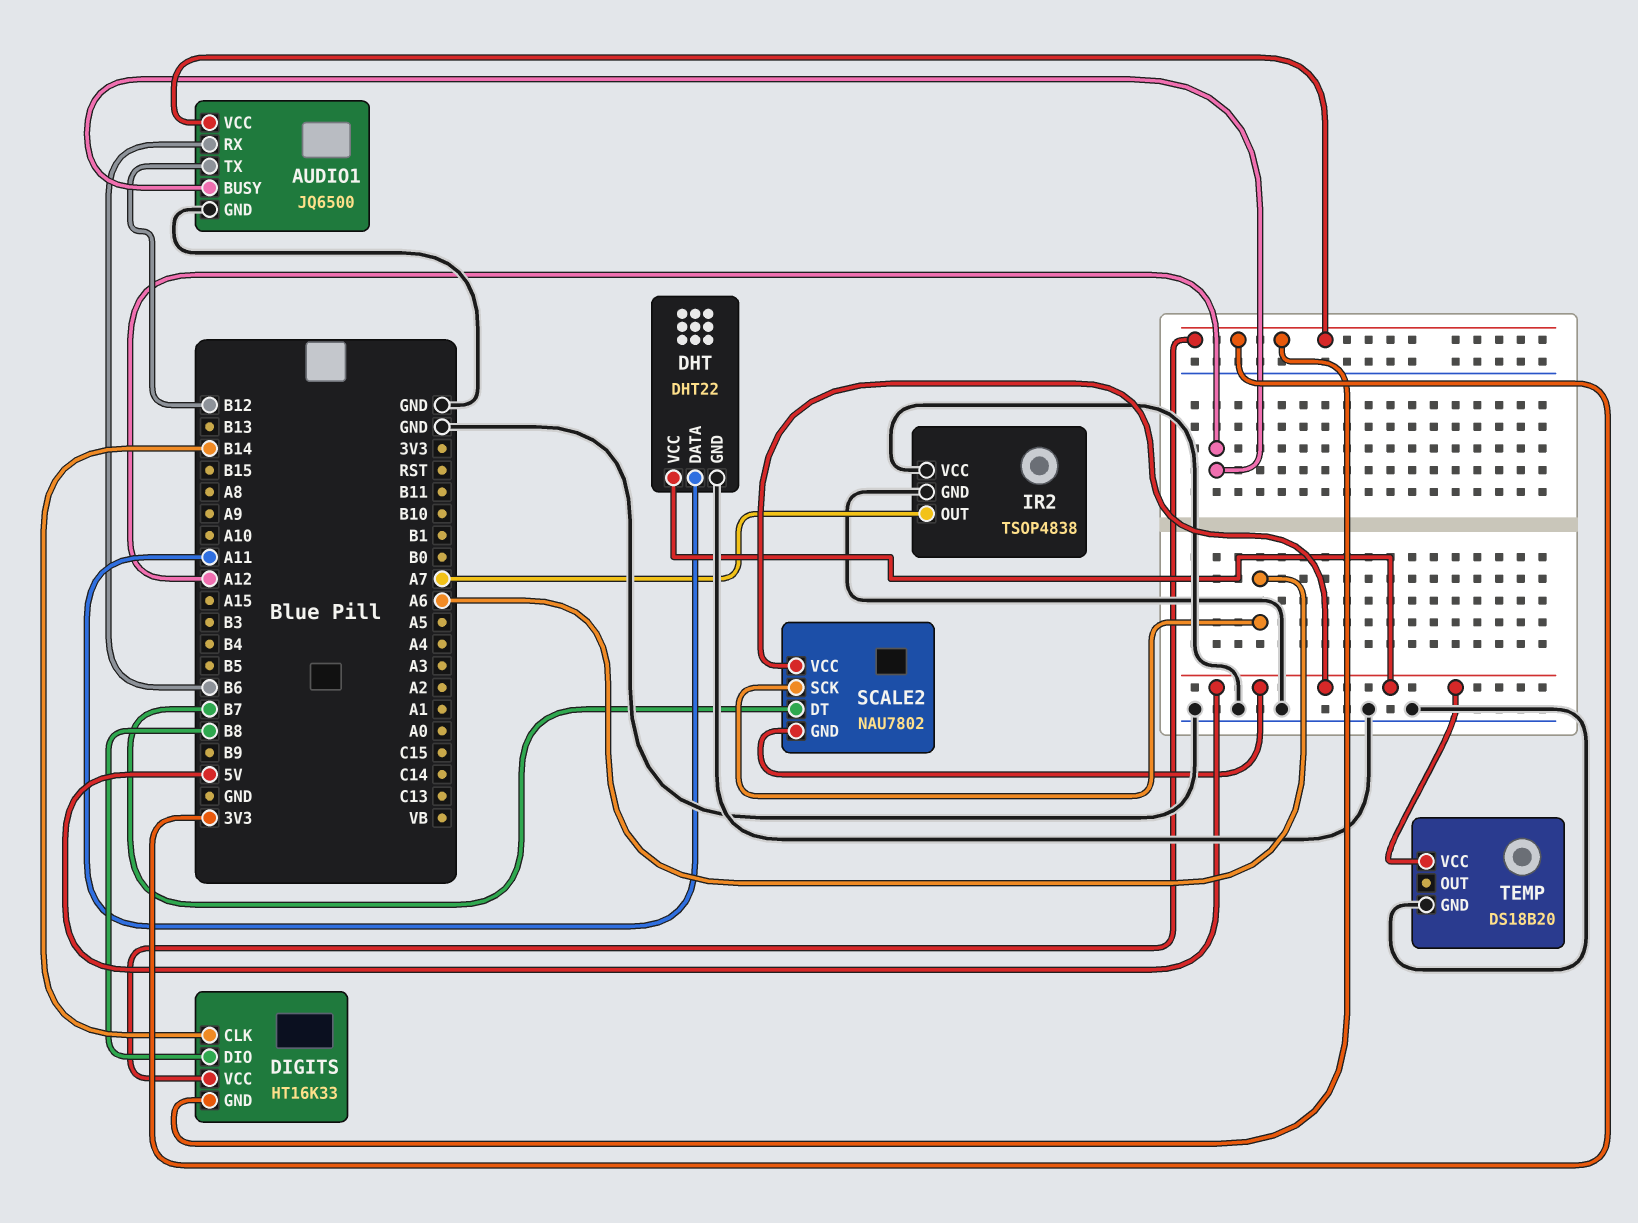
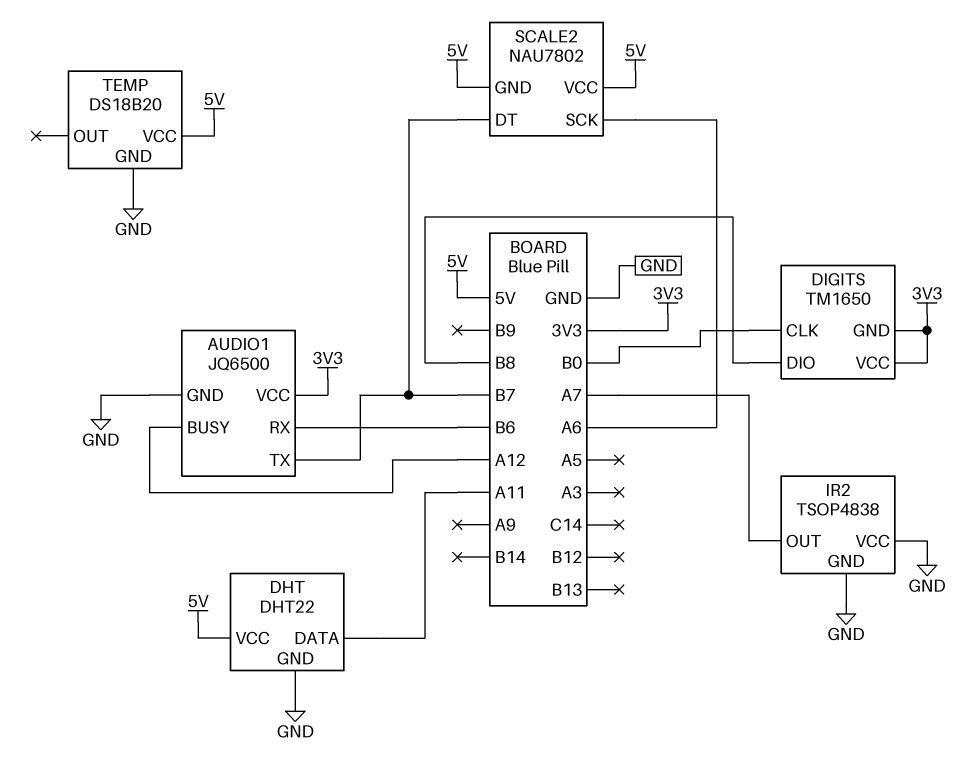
AUDIO1 pin TX: B12 -> B7
DIGITS: HT16K33 -> TM1650
DIGITS pin CLK: B14 -> B0

